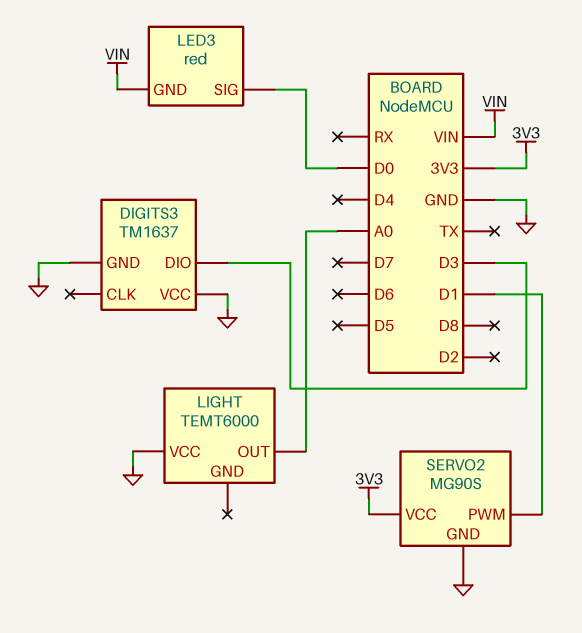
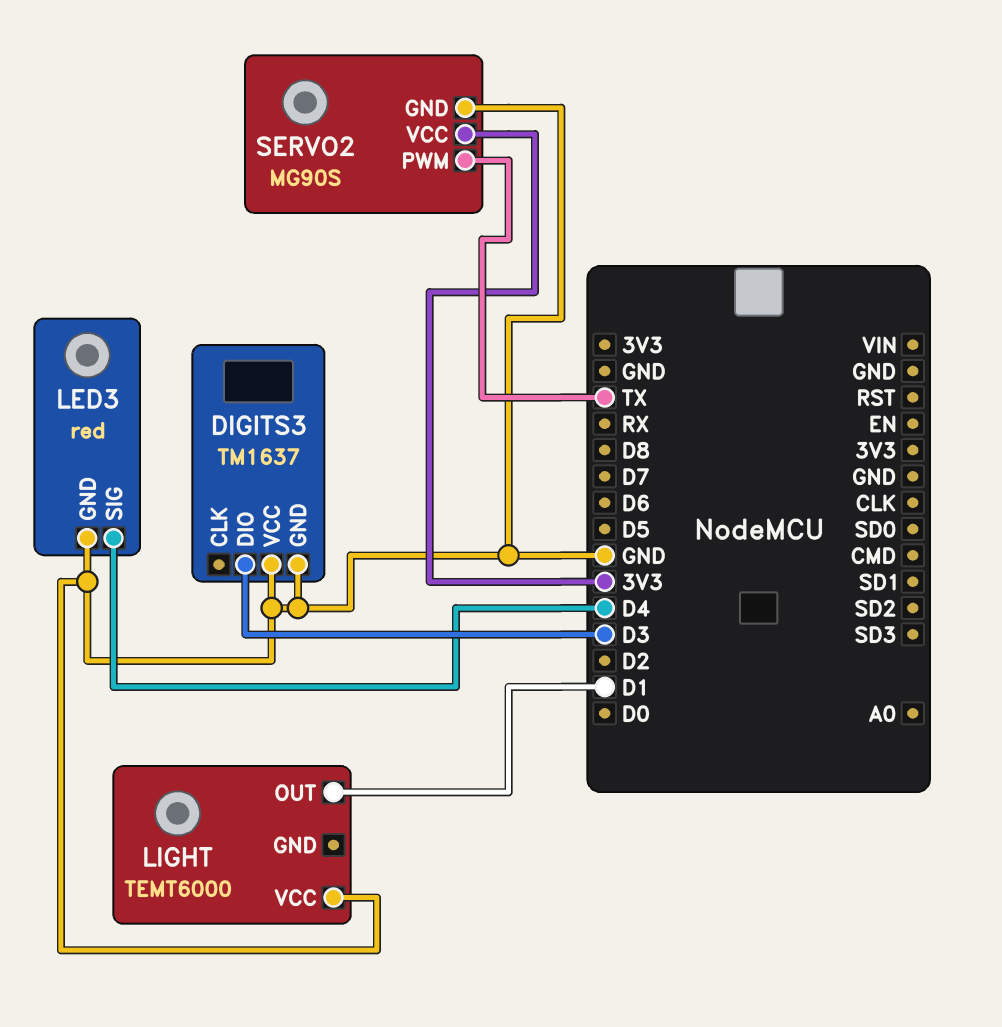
LED3 pin GND: VIN -> GND
LED3 pin SIG: D0 -> D4
LIGHT pin OUT: A0 -> D1
SERVO2 pin PWM: D1 -> TX

